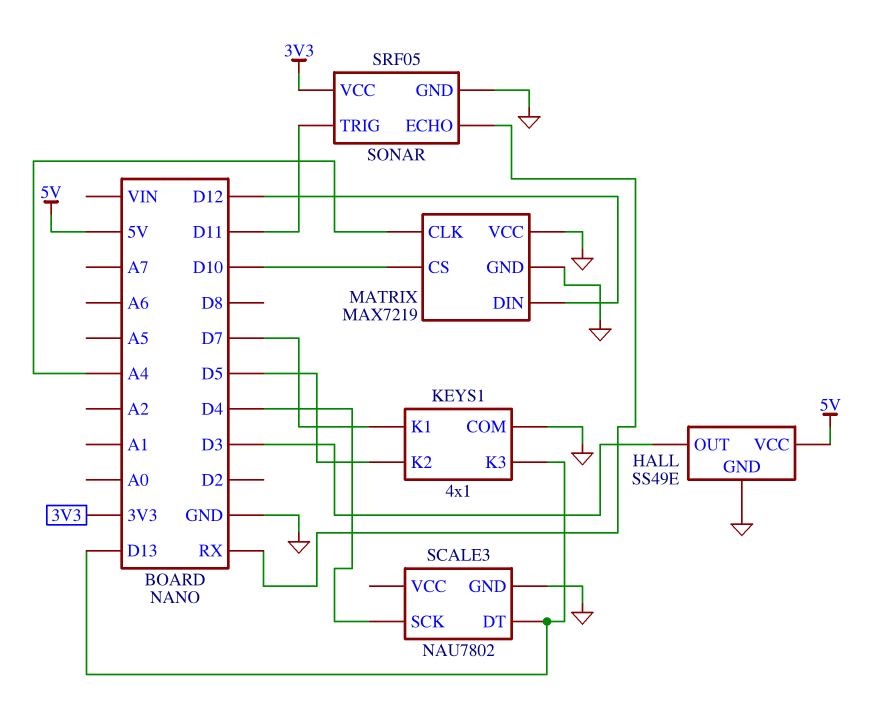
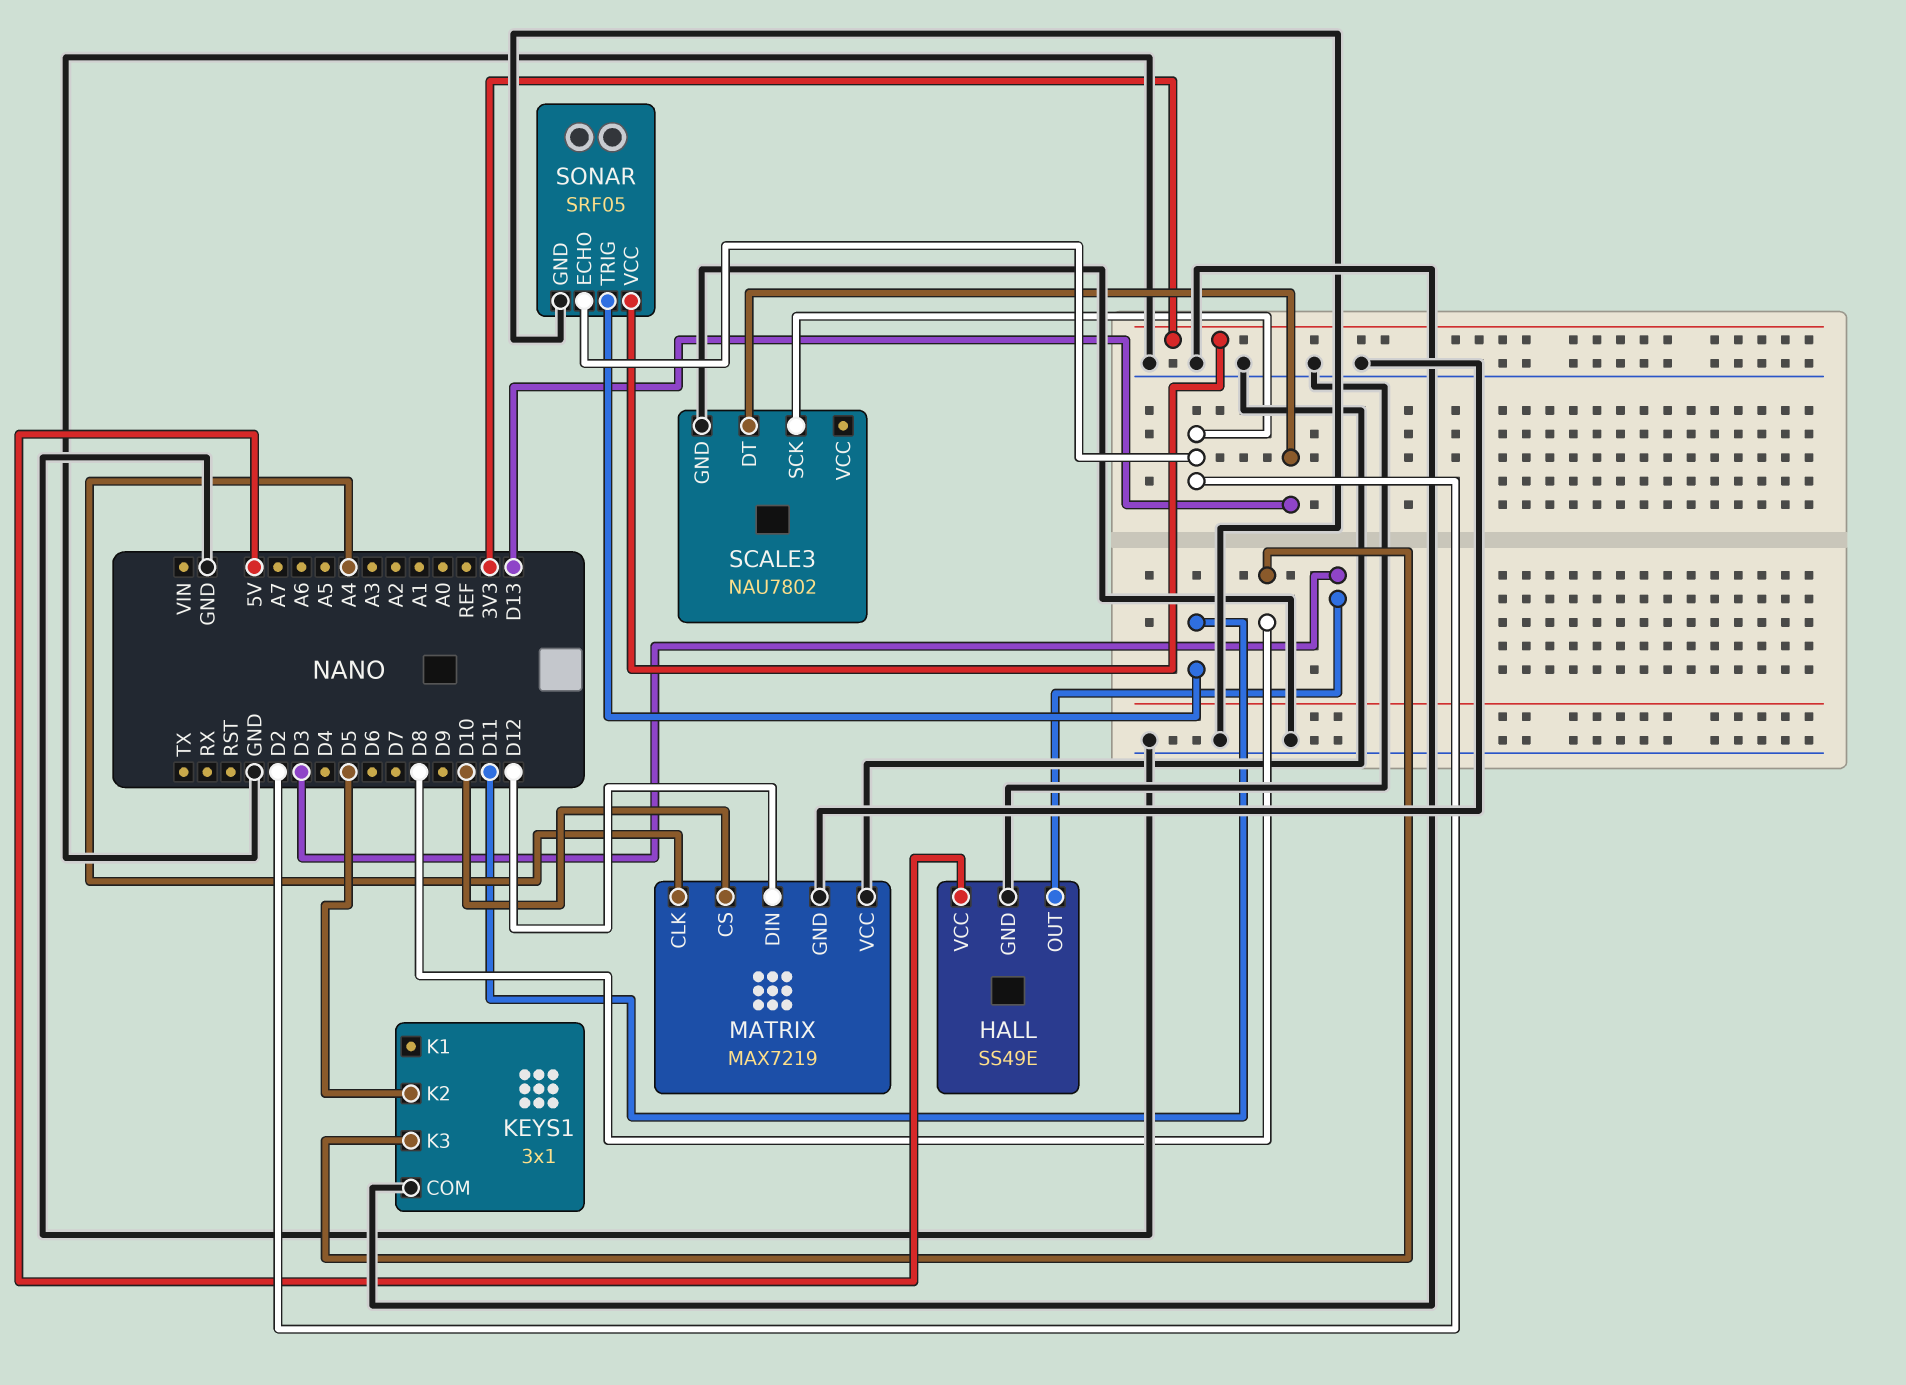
KEYS1: 4x1 -> 3x1
KEYS1 pin K1: D7 -> none
KEYS1 pin K3: D13 -> D8
SCALE3 pin SCK: D4 -> D2
SONAR pin ECHO: RX -> D2

